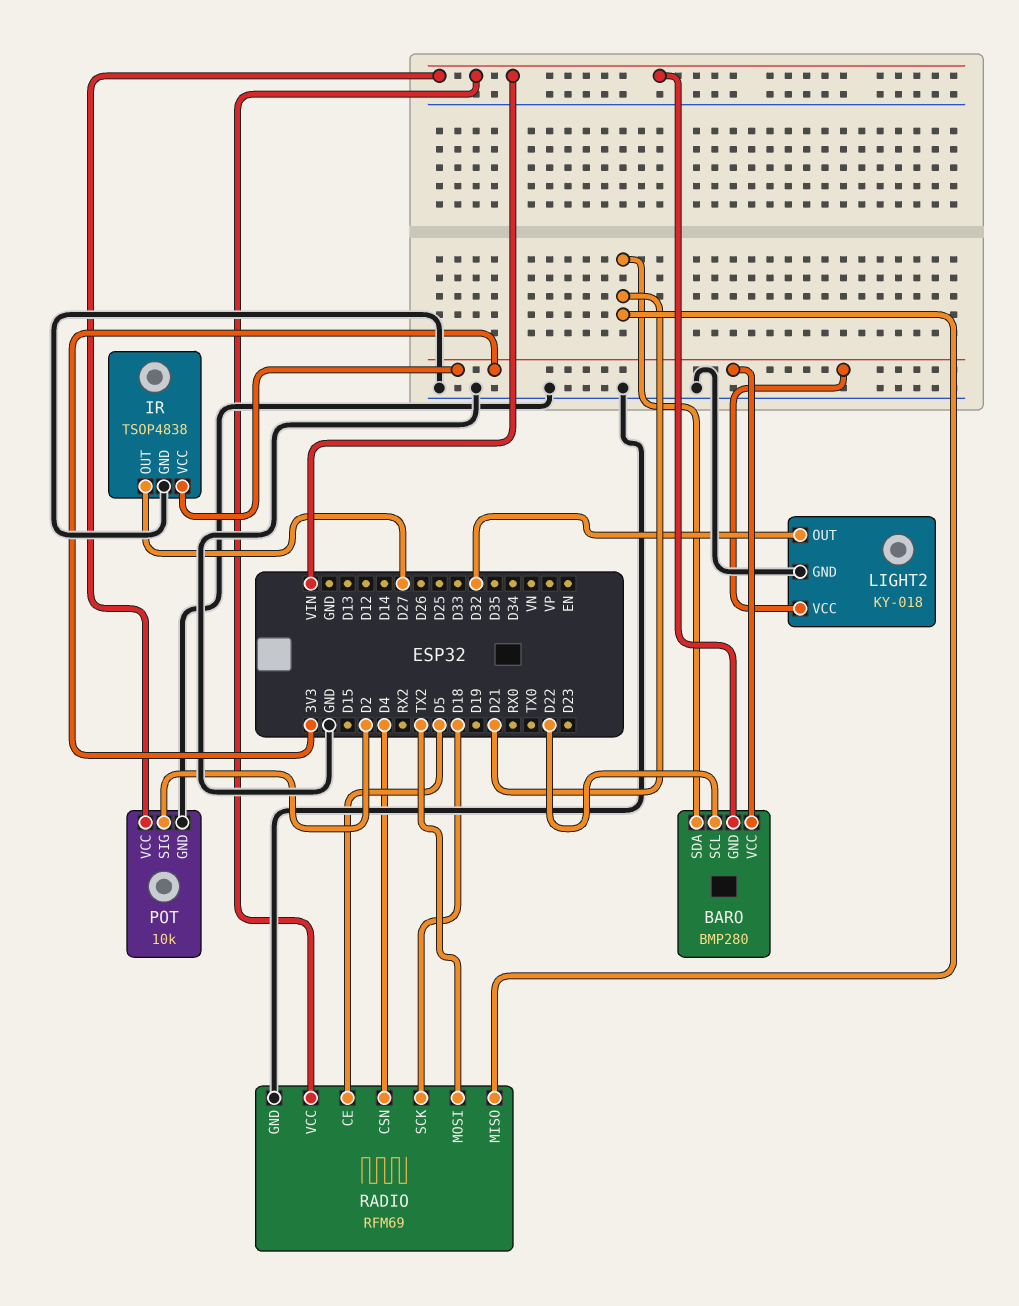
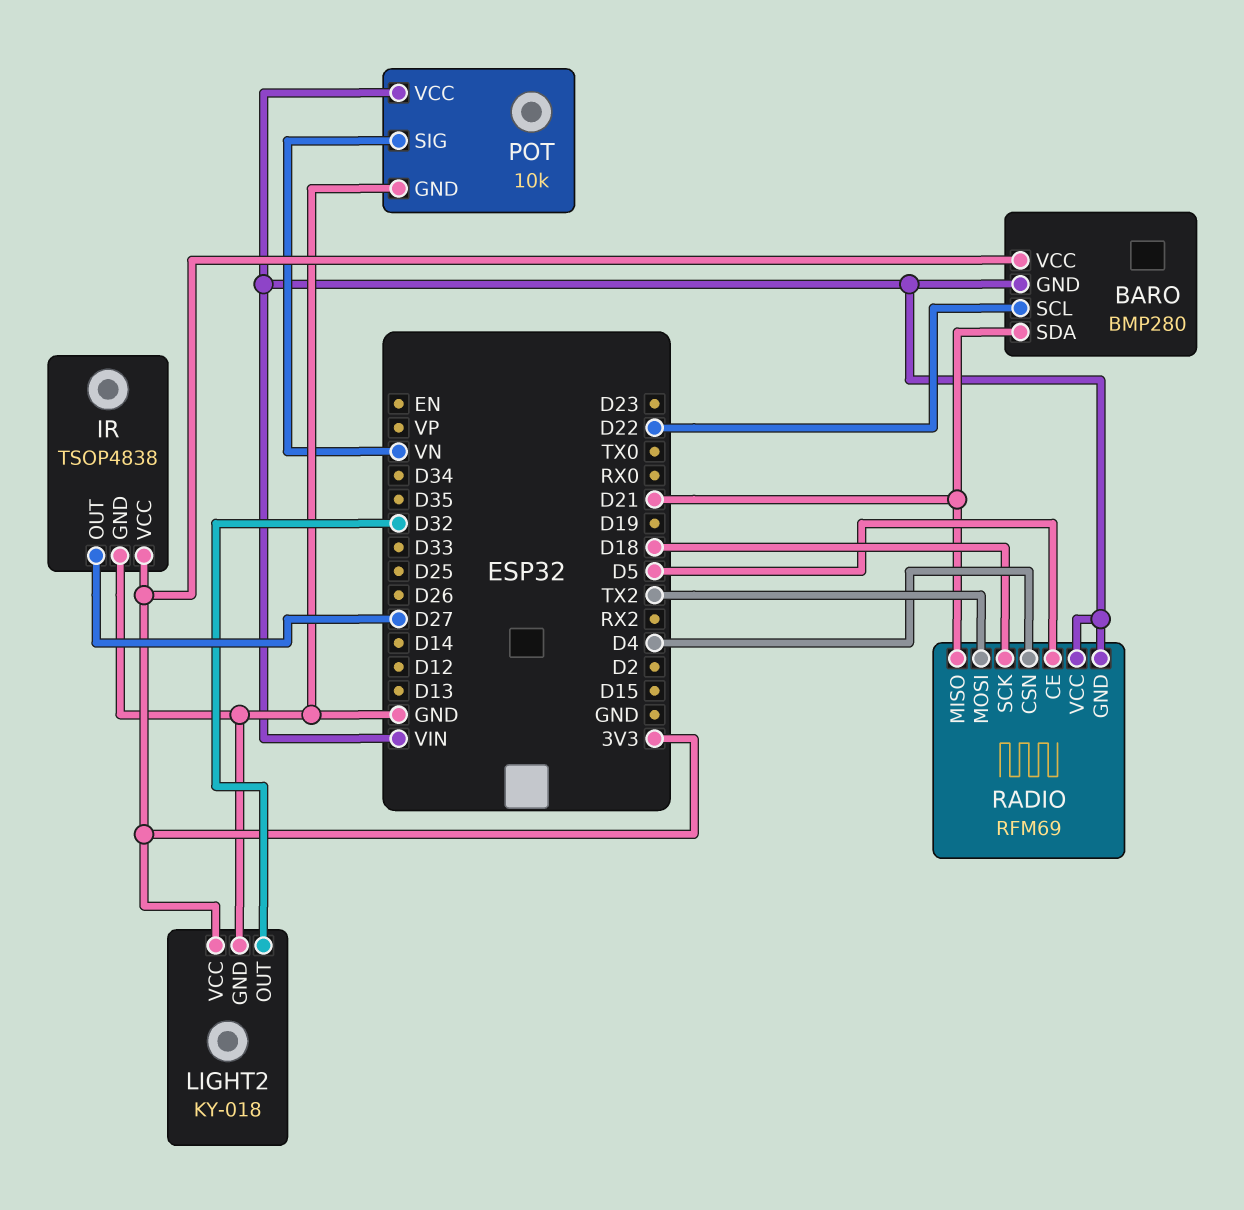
POT pin SIG: D2 -> VN
RADIO pin GND: GND -> VIN

